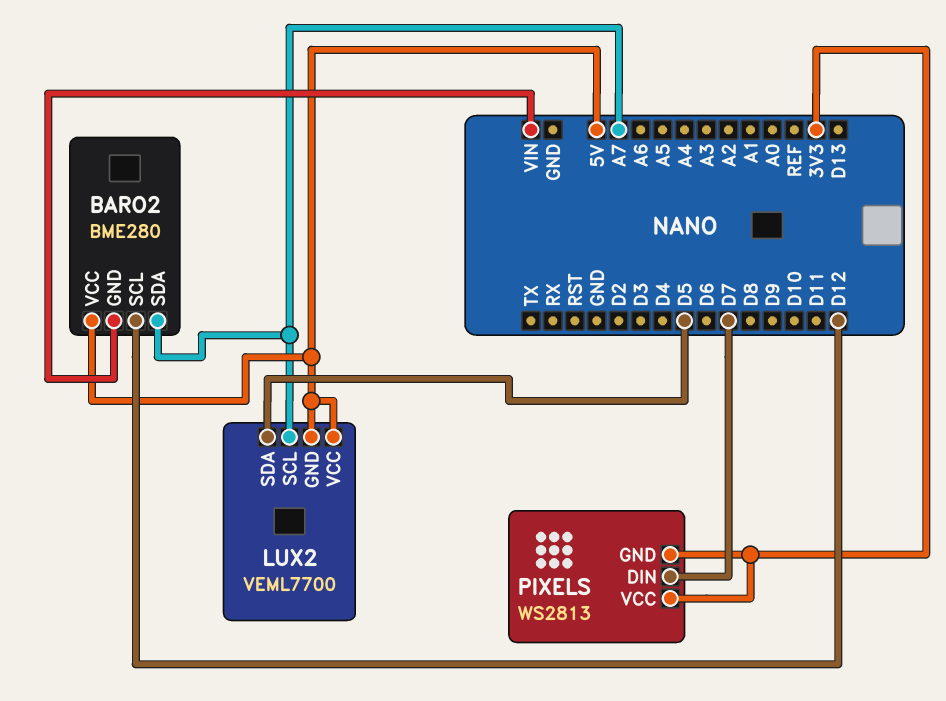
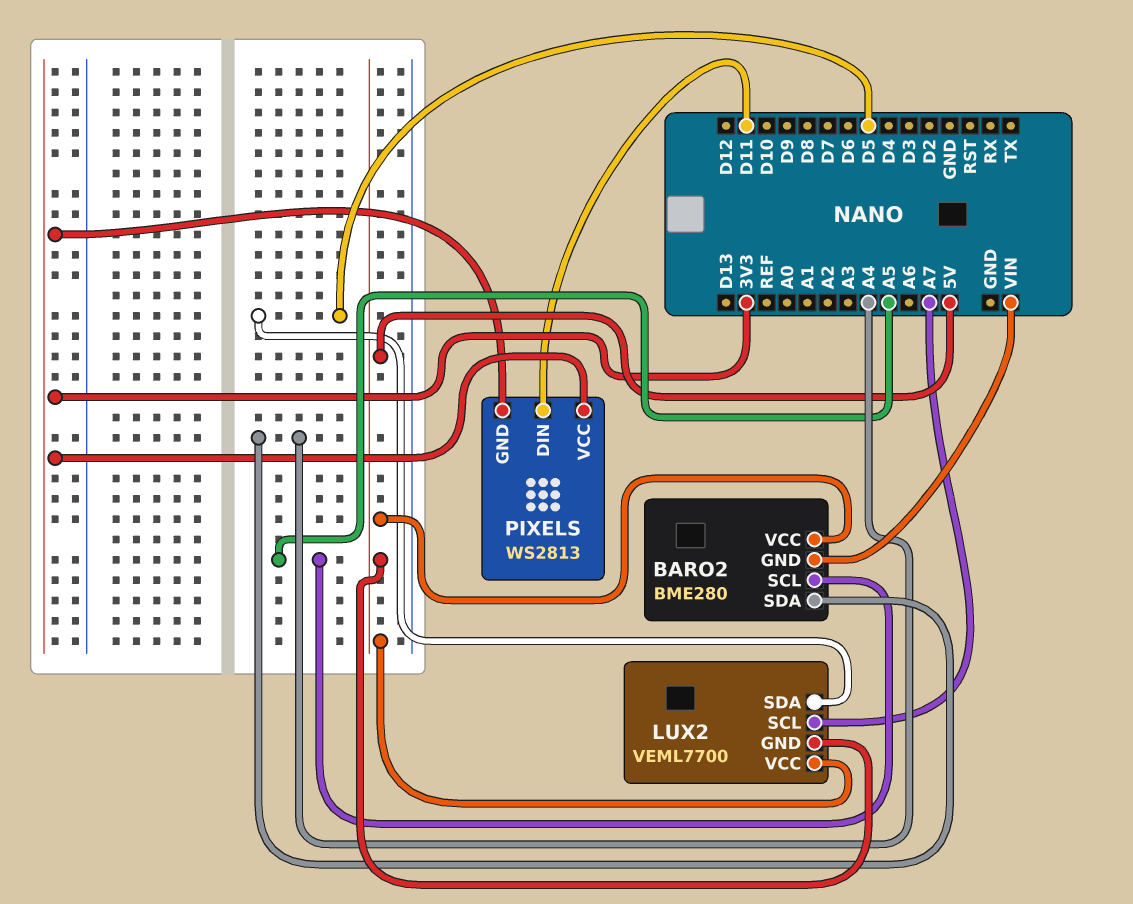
BARO2 pin SCL: D12 -> A5
BARO2 pin SDA: A7 -> A4
PIXELS pin DIN: D7 -> D11

